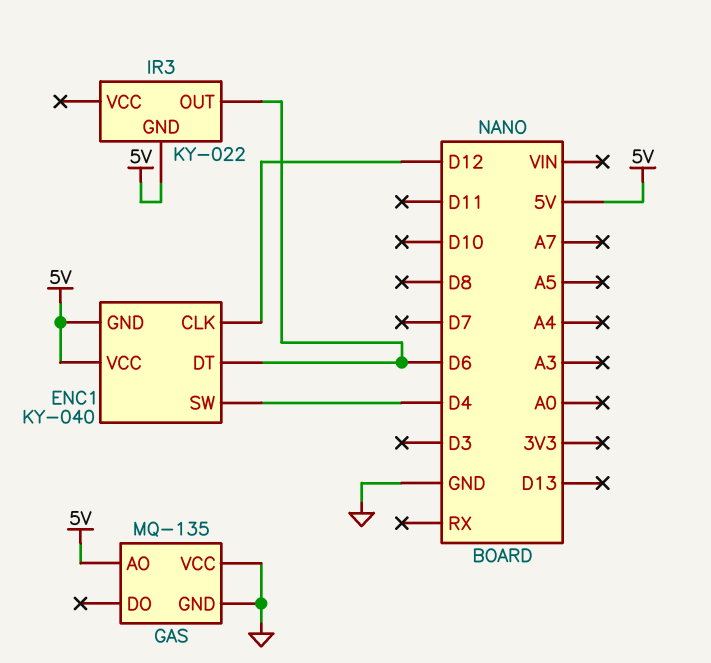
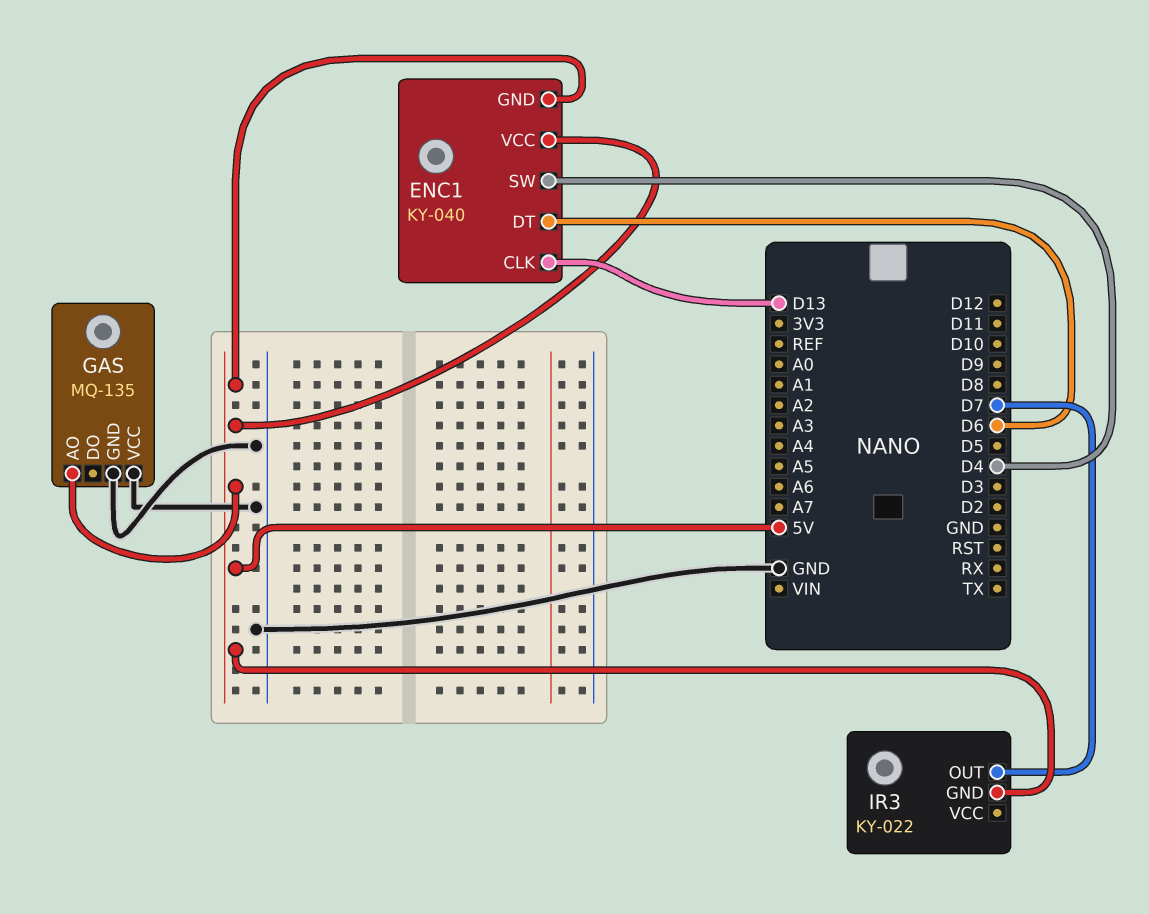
ENC1 pin CLK: D12 -> D13
IR3 pin OUT: D6 -> D7

